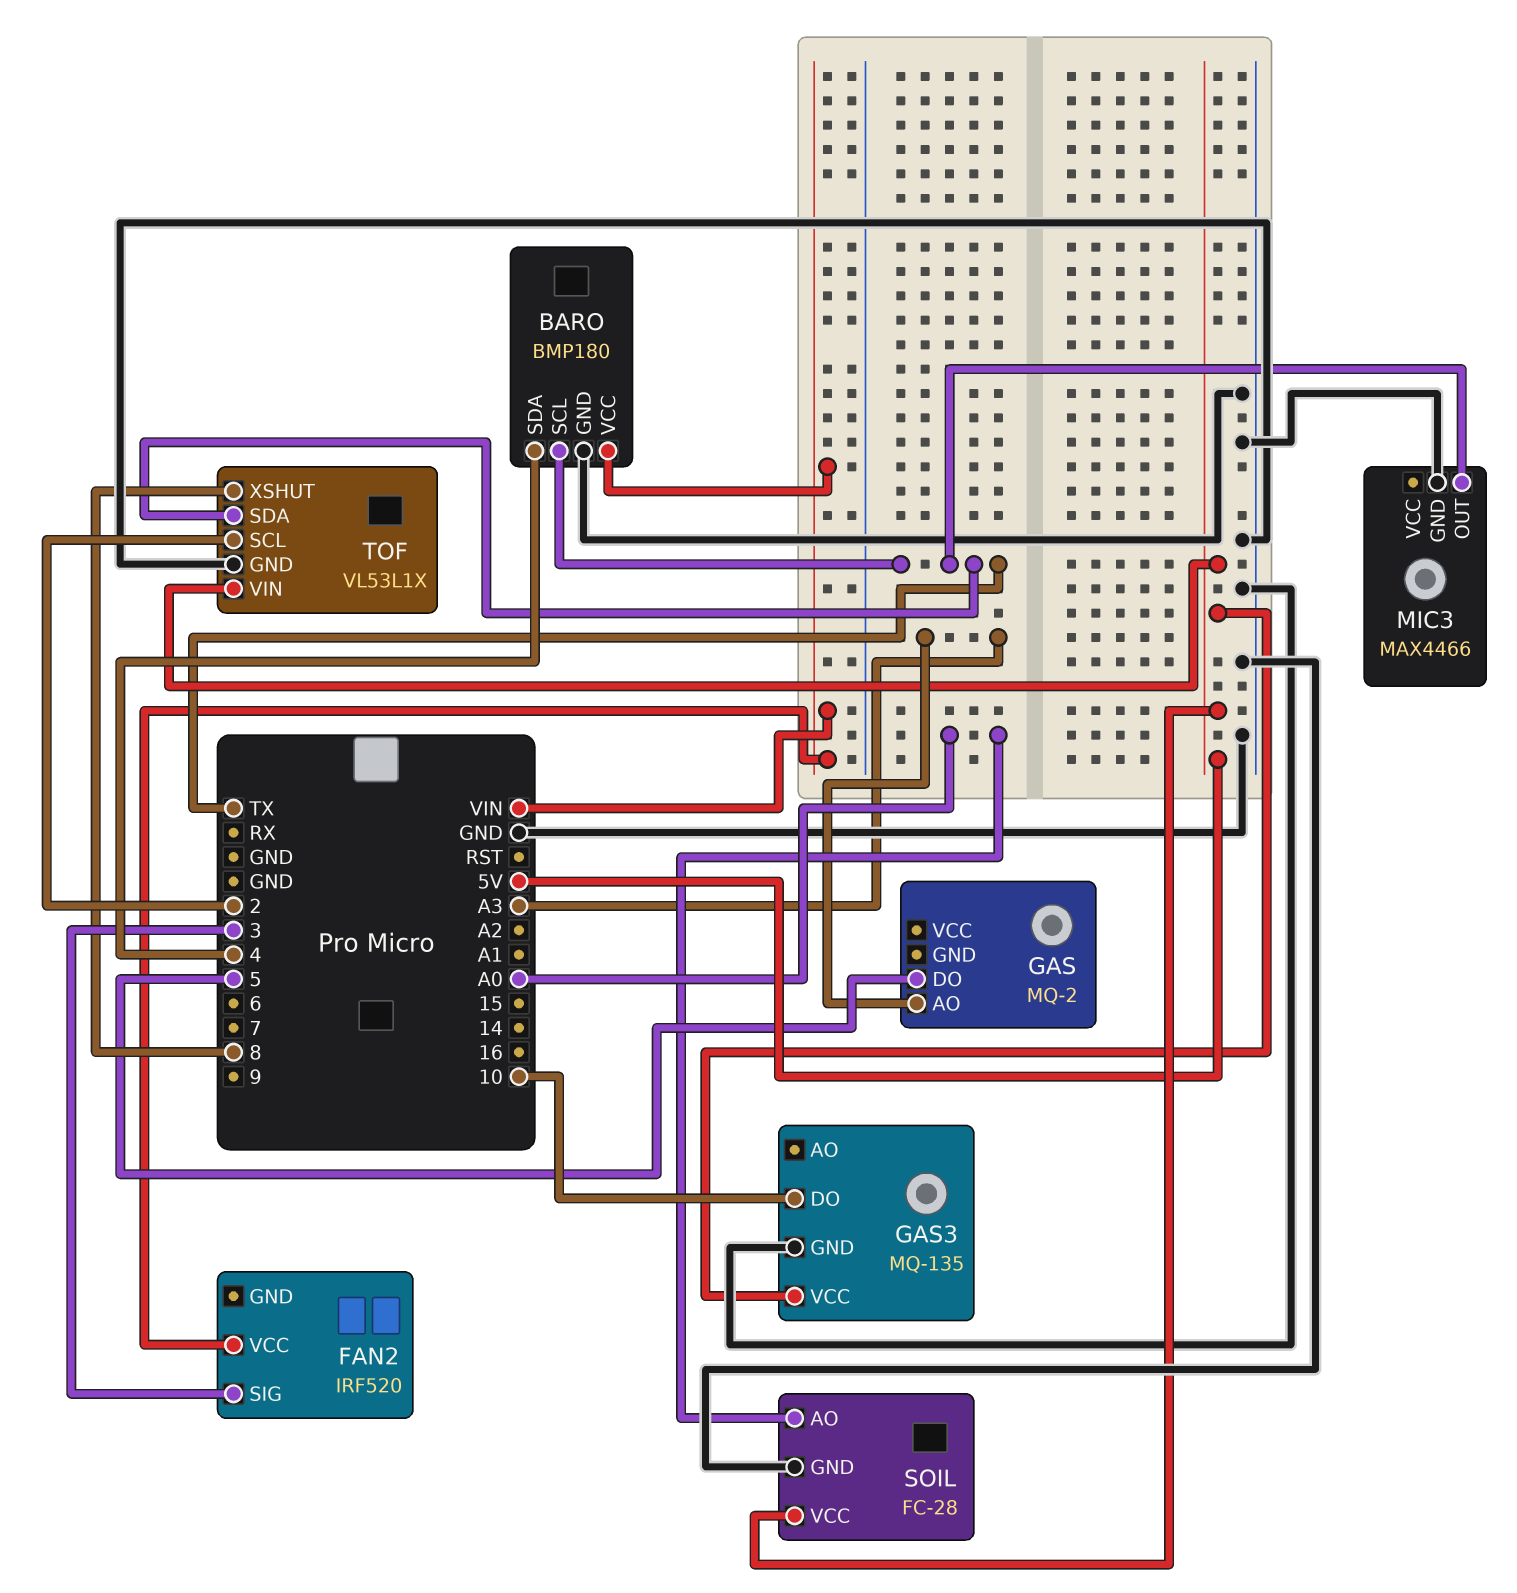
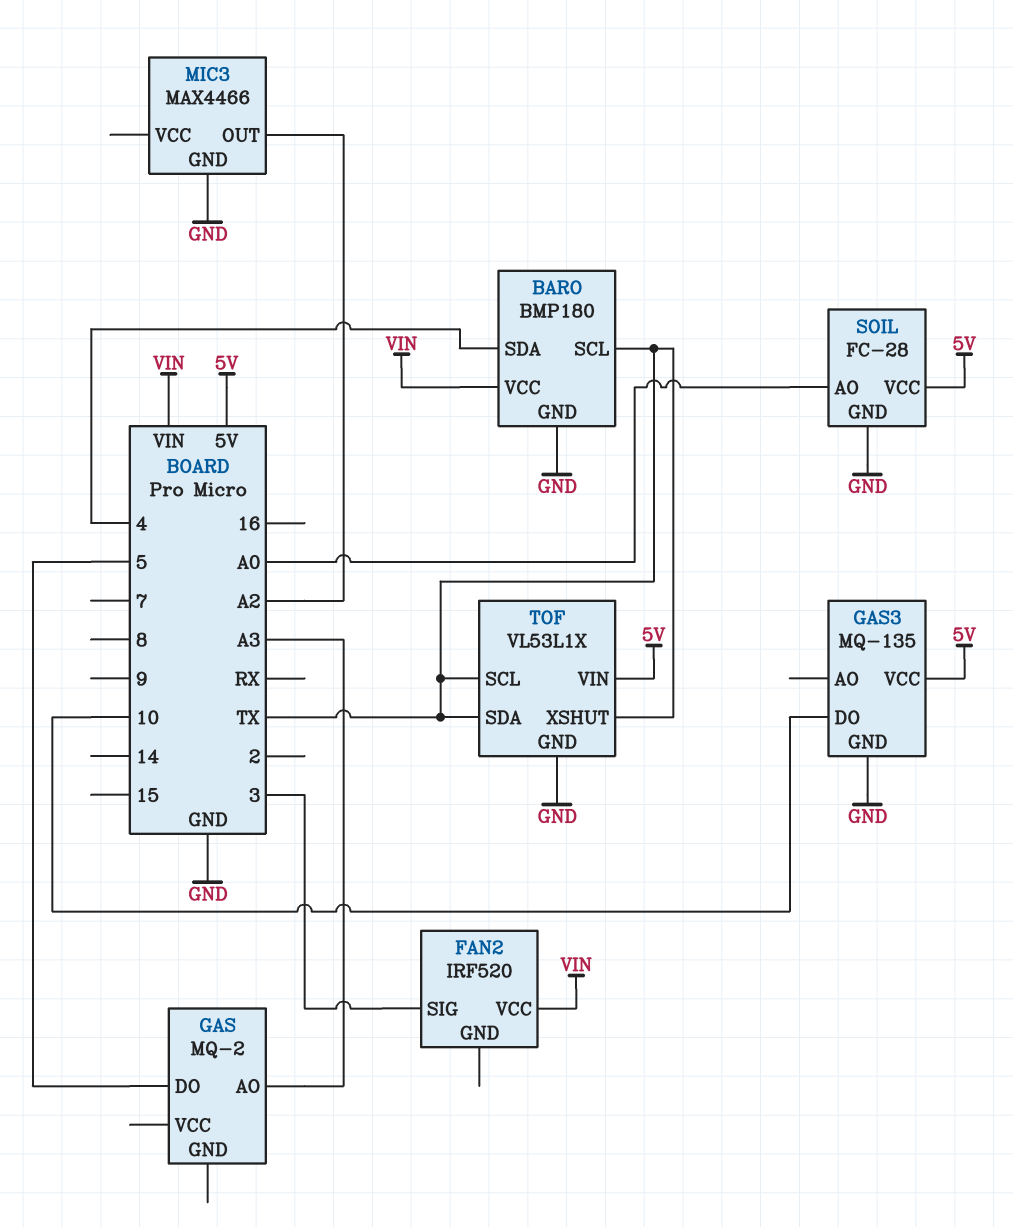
MIC3 pin OUT: TX -> A2
TOF pin SCL: 2 -> TX
TOF pin XSHUT: 8 -> TX

